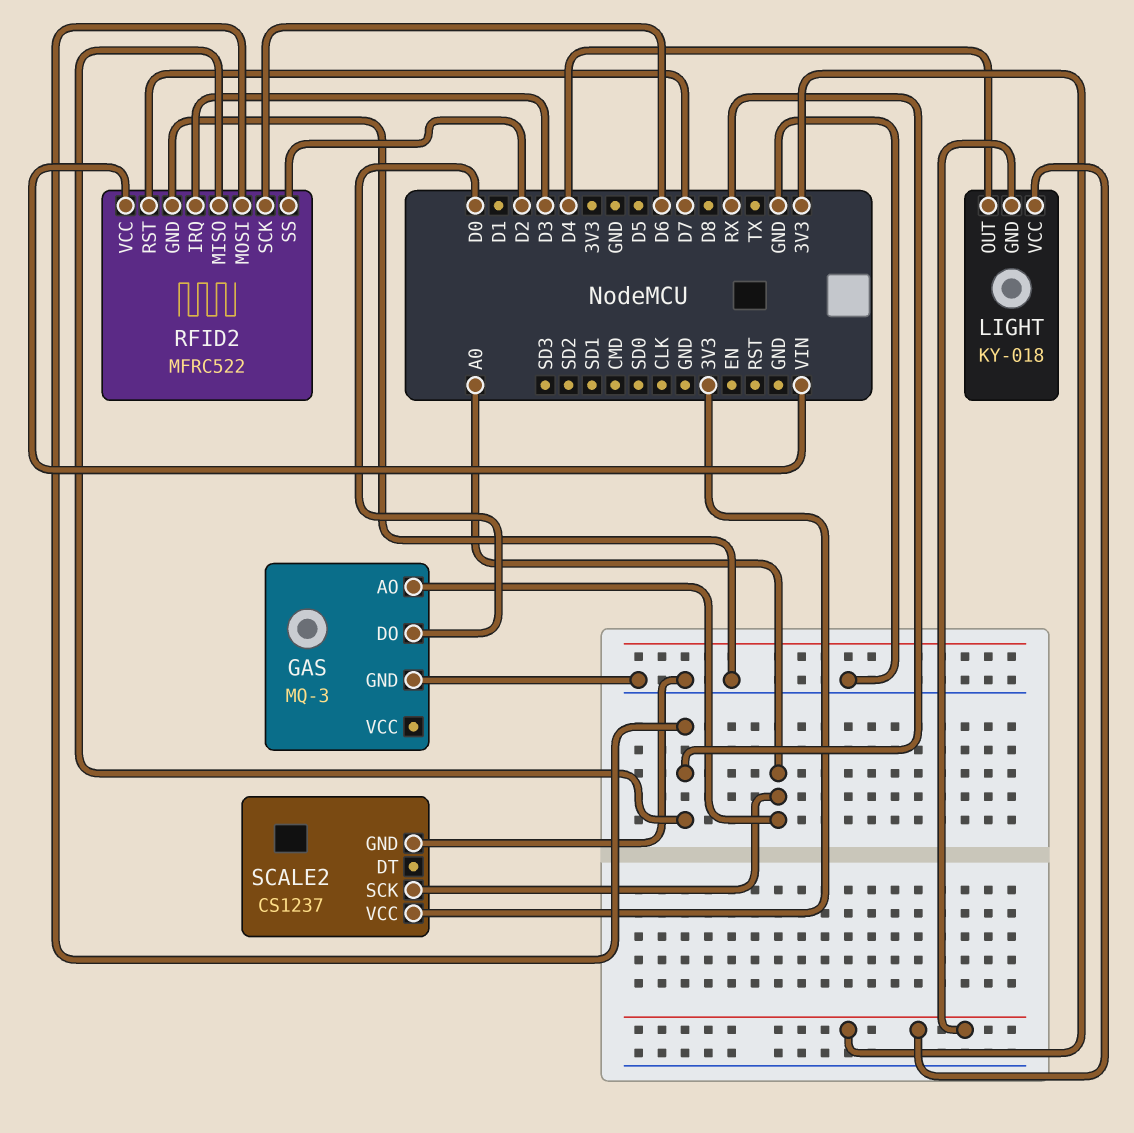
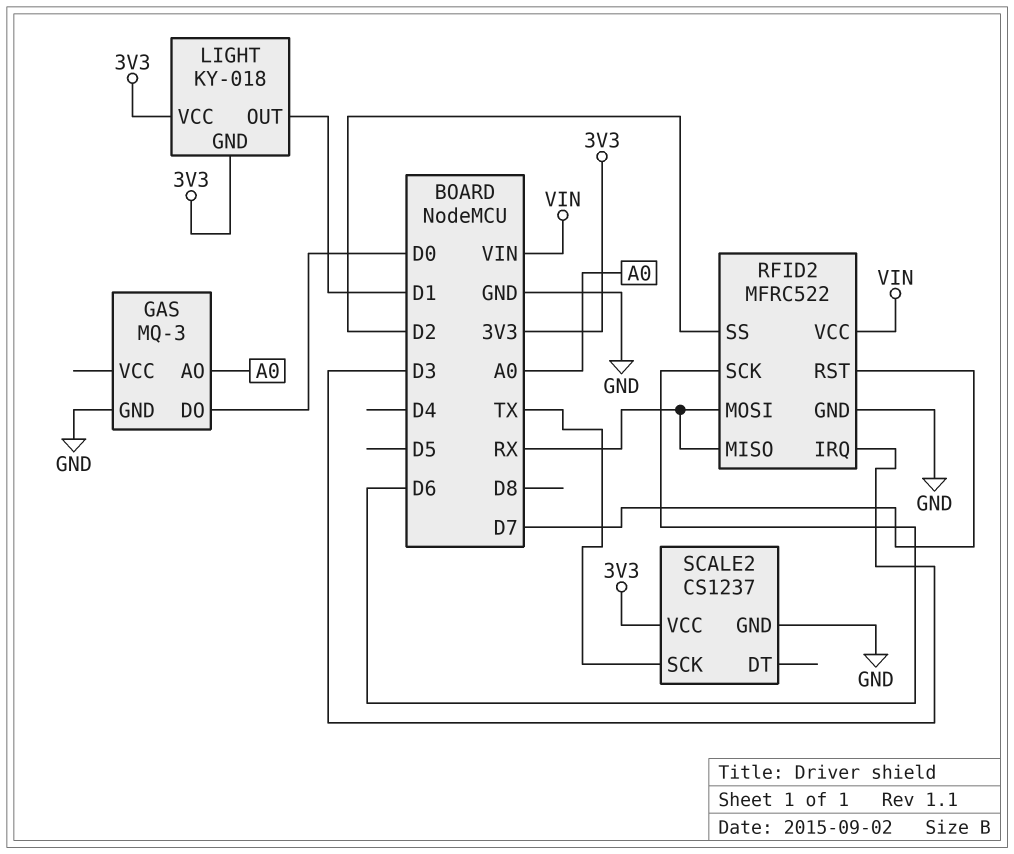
LIGHT pin OUT: D4 -> D1
SCALE2 pin SCK: A0 -> TX

